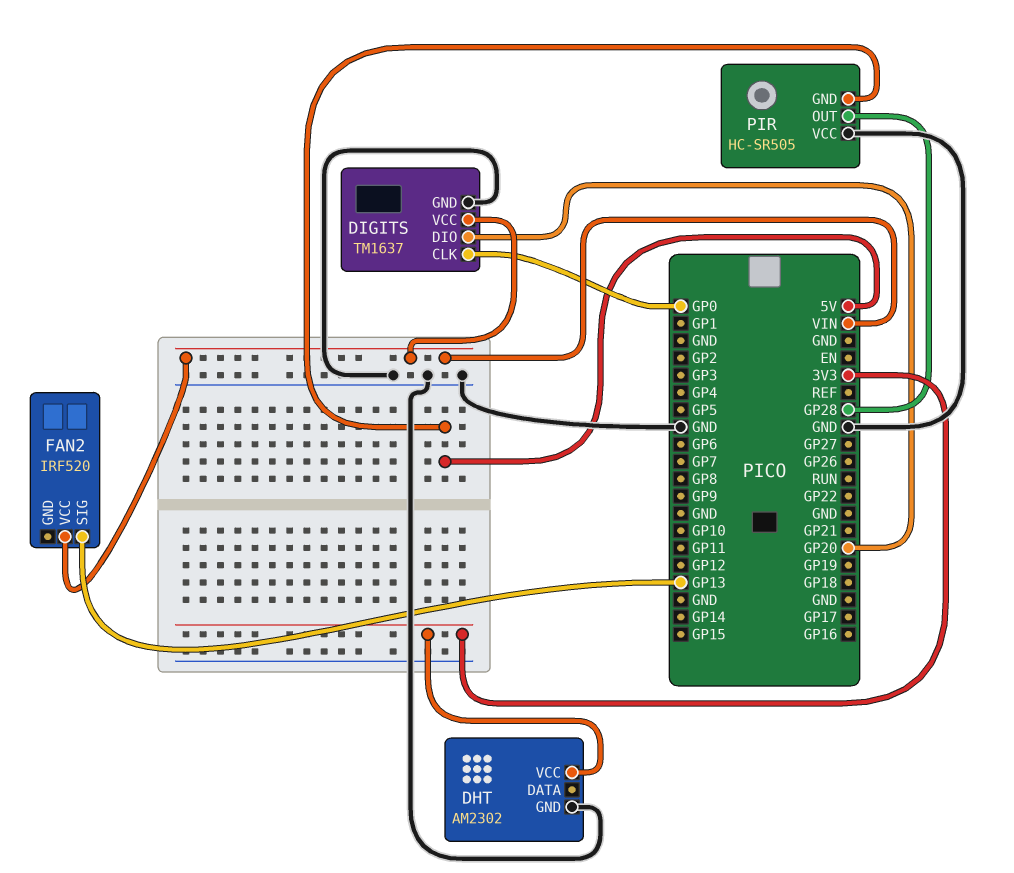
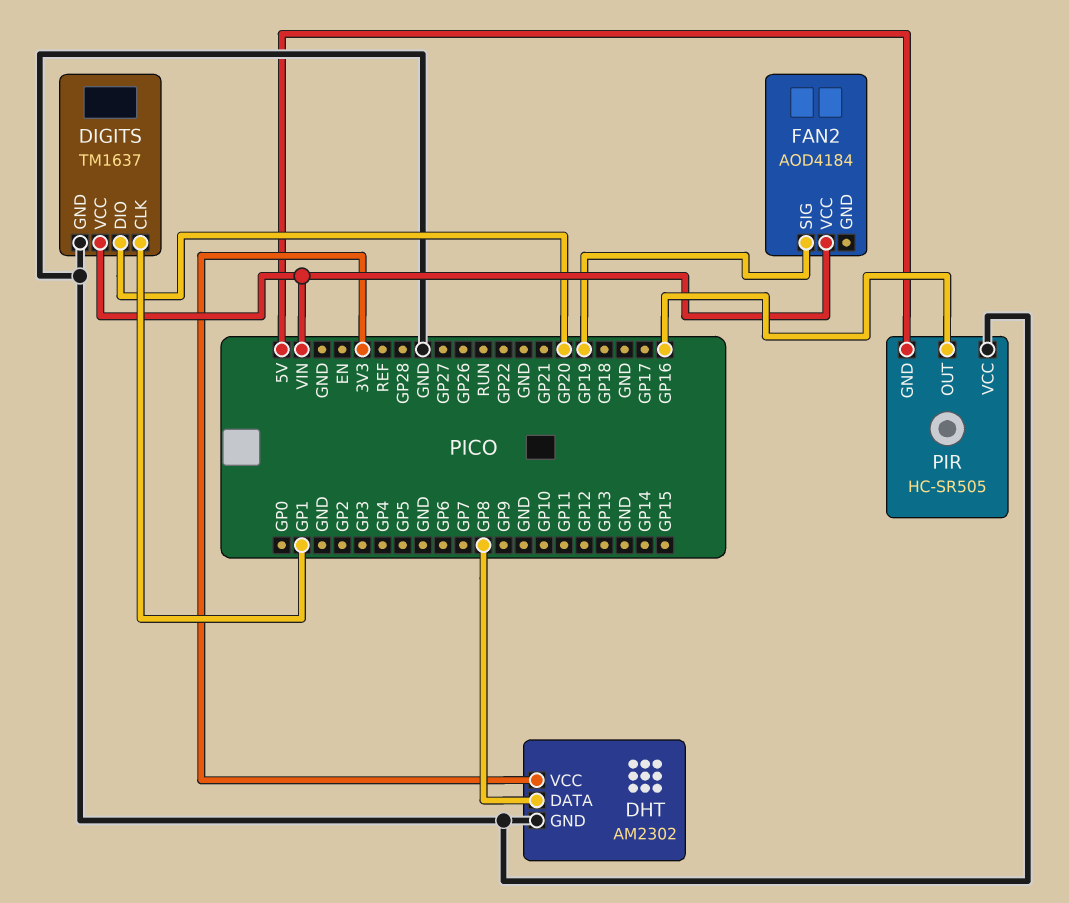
DHT pin DATA: none -> GP8
DIGITS pin CLK: GP0 -> GP1
FAN2: IRF520 -> AOD4184
FAN2 pin SIG: GP13 -> GP19
PIR pin OUT: GP28 -> GP16

